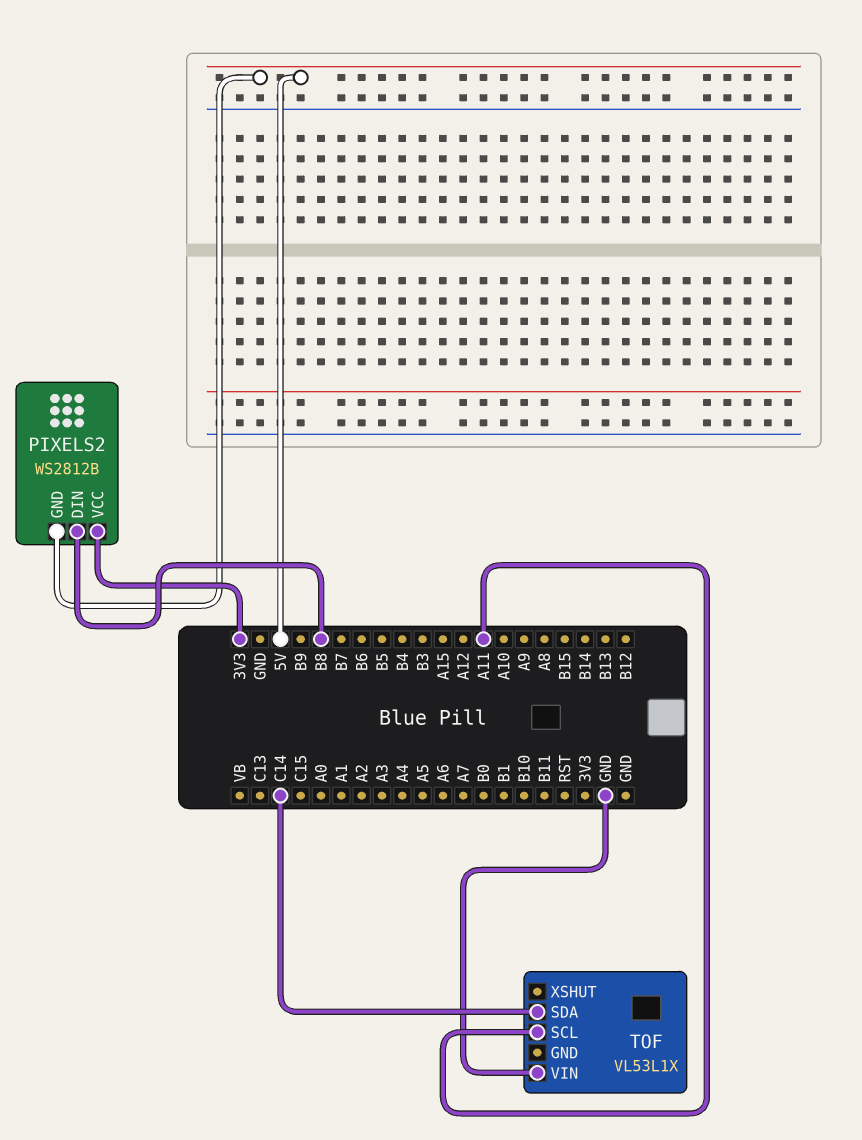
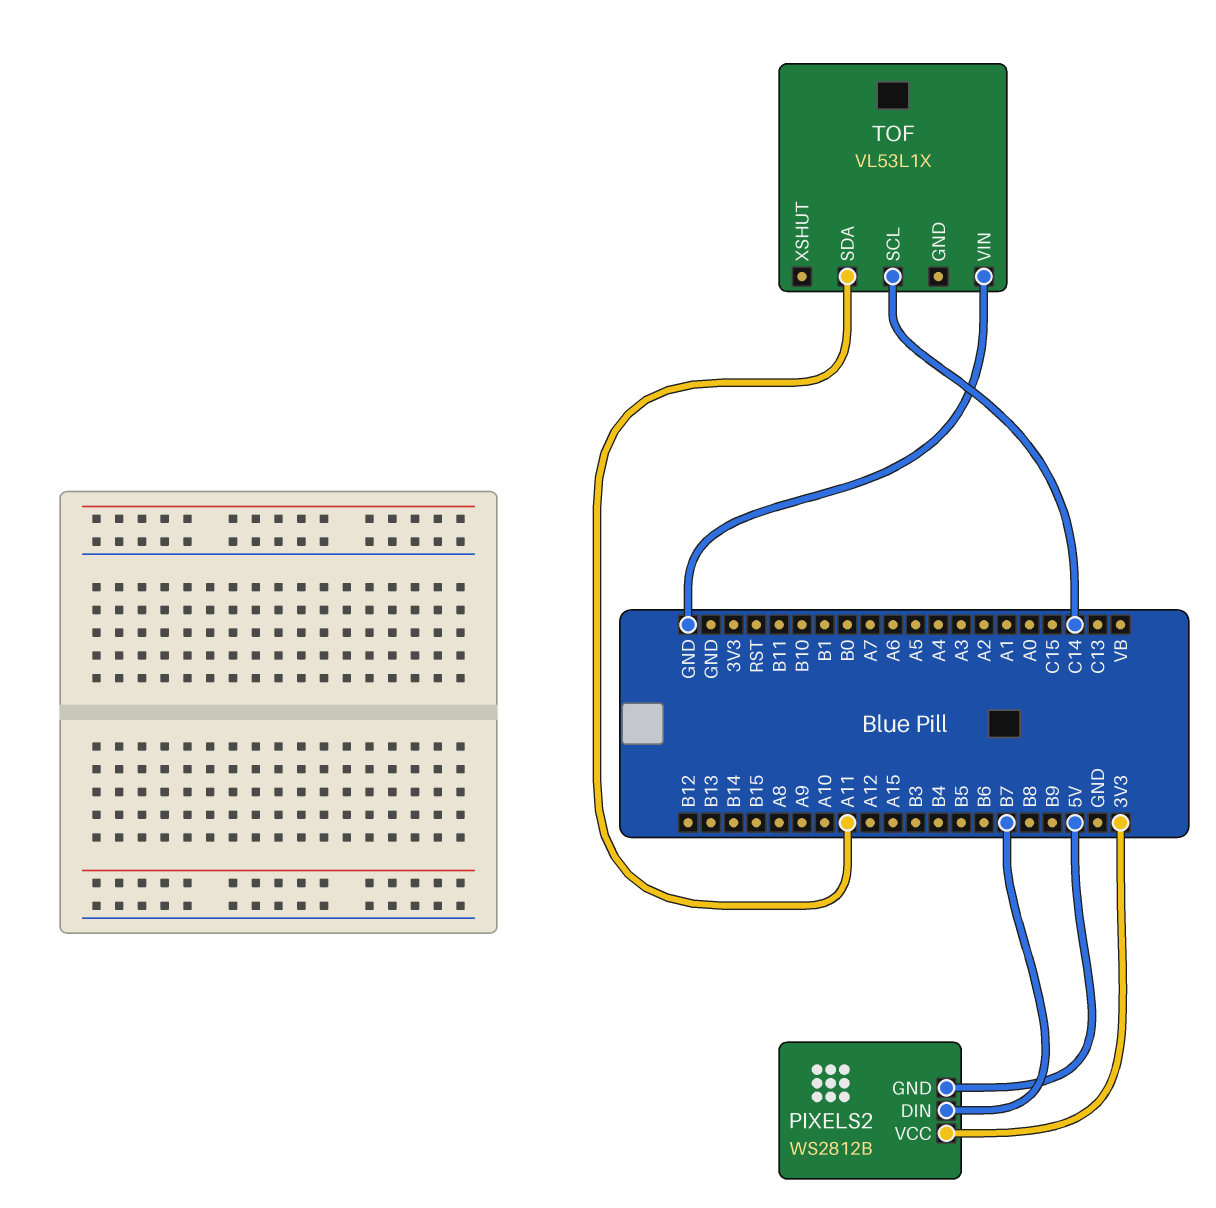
PIXELS2 pin DIN: B8 -> B7
TOF pin SCL: A11 -> C14
TOF pin SDA: C14 -> A11

